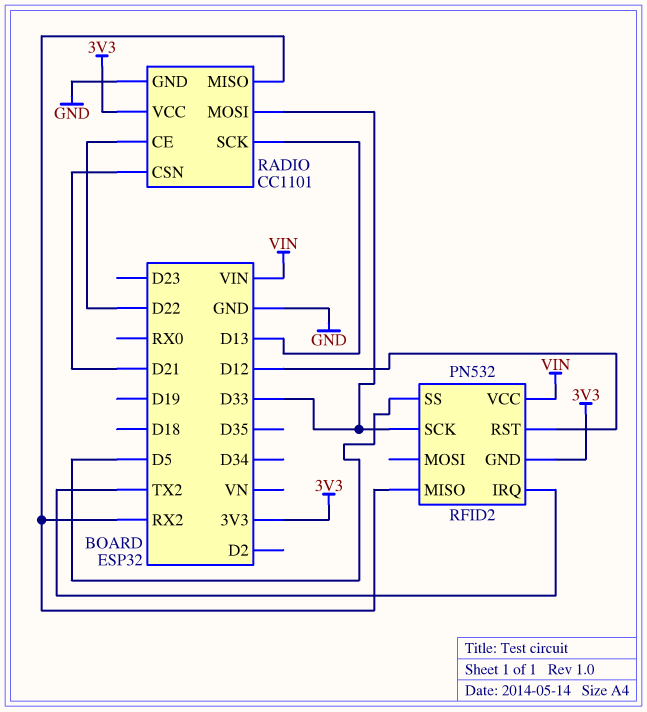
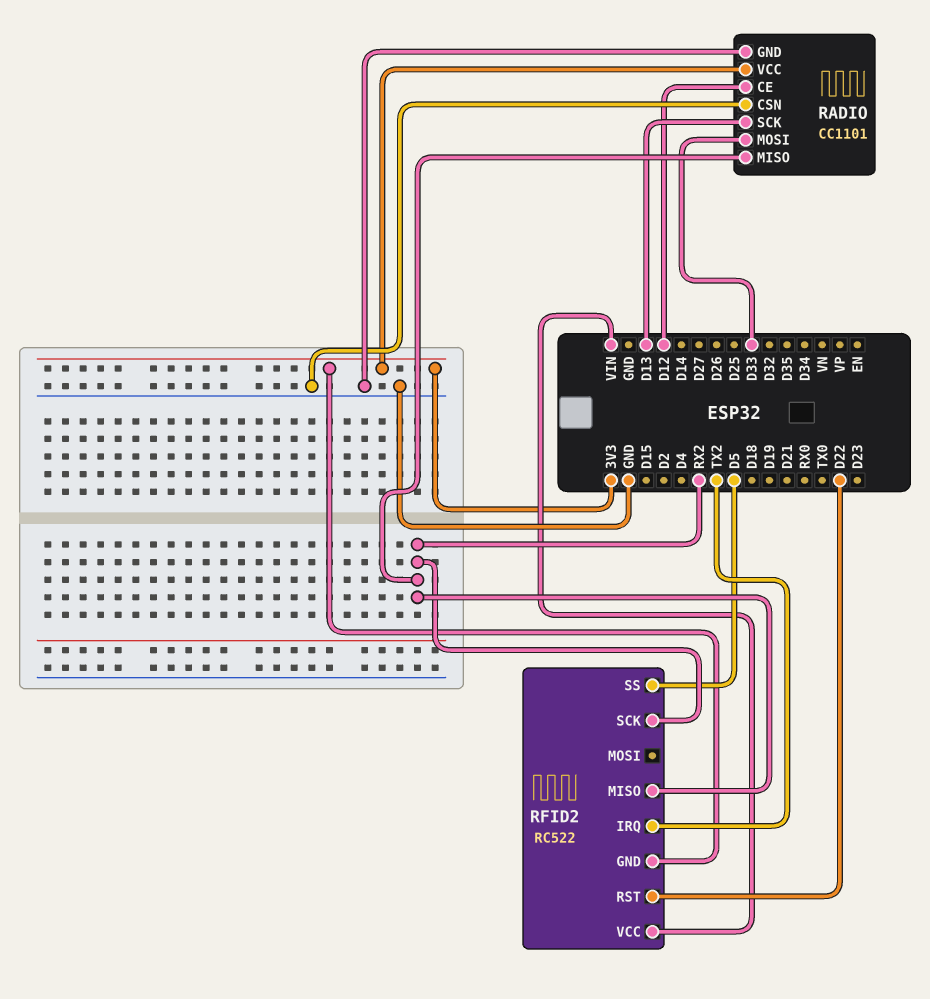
RADIO pin CE: D22 -> D12
RADIO pin CSN: D21 -> GND
RFID2: PN532 -> RC522
RFID2 pin RST: D12 -> D22
RFID2 pin SCK: D33 -> RX2

